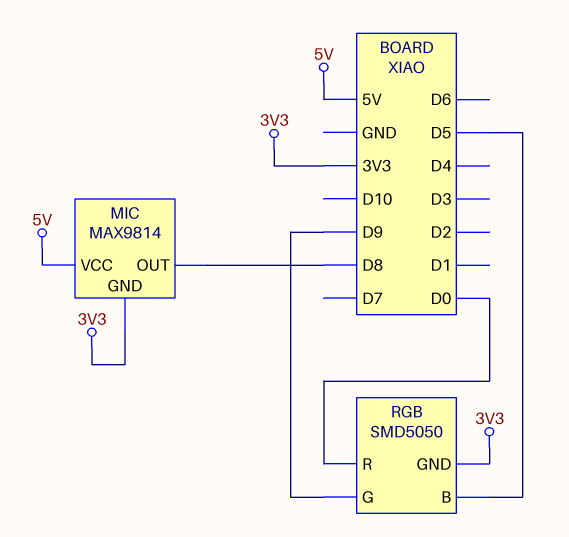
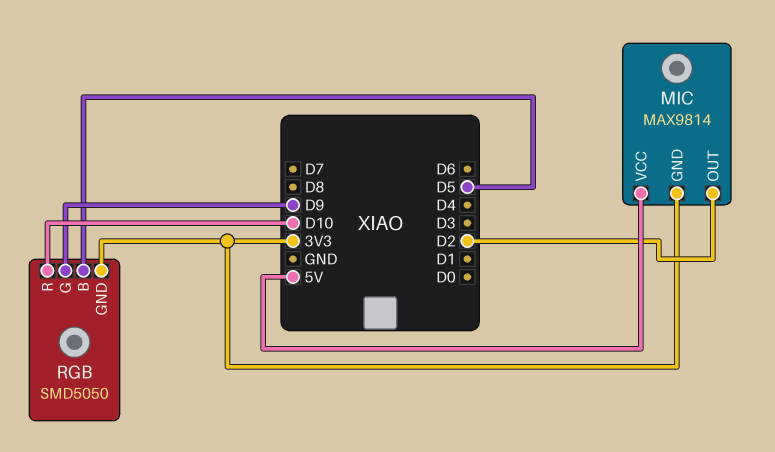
MIC pin OUT: D8 -> D2
RGB pin R: D0 -> D10

